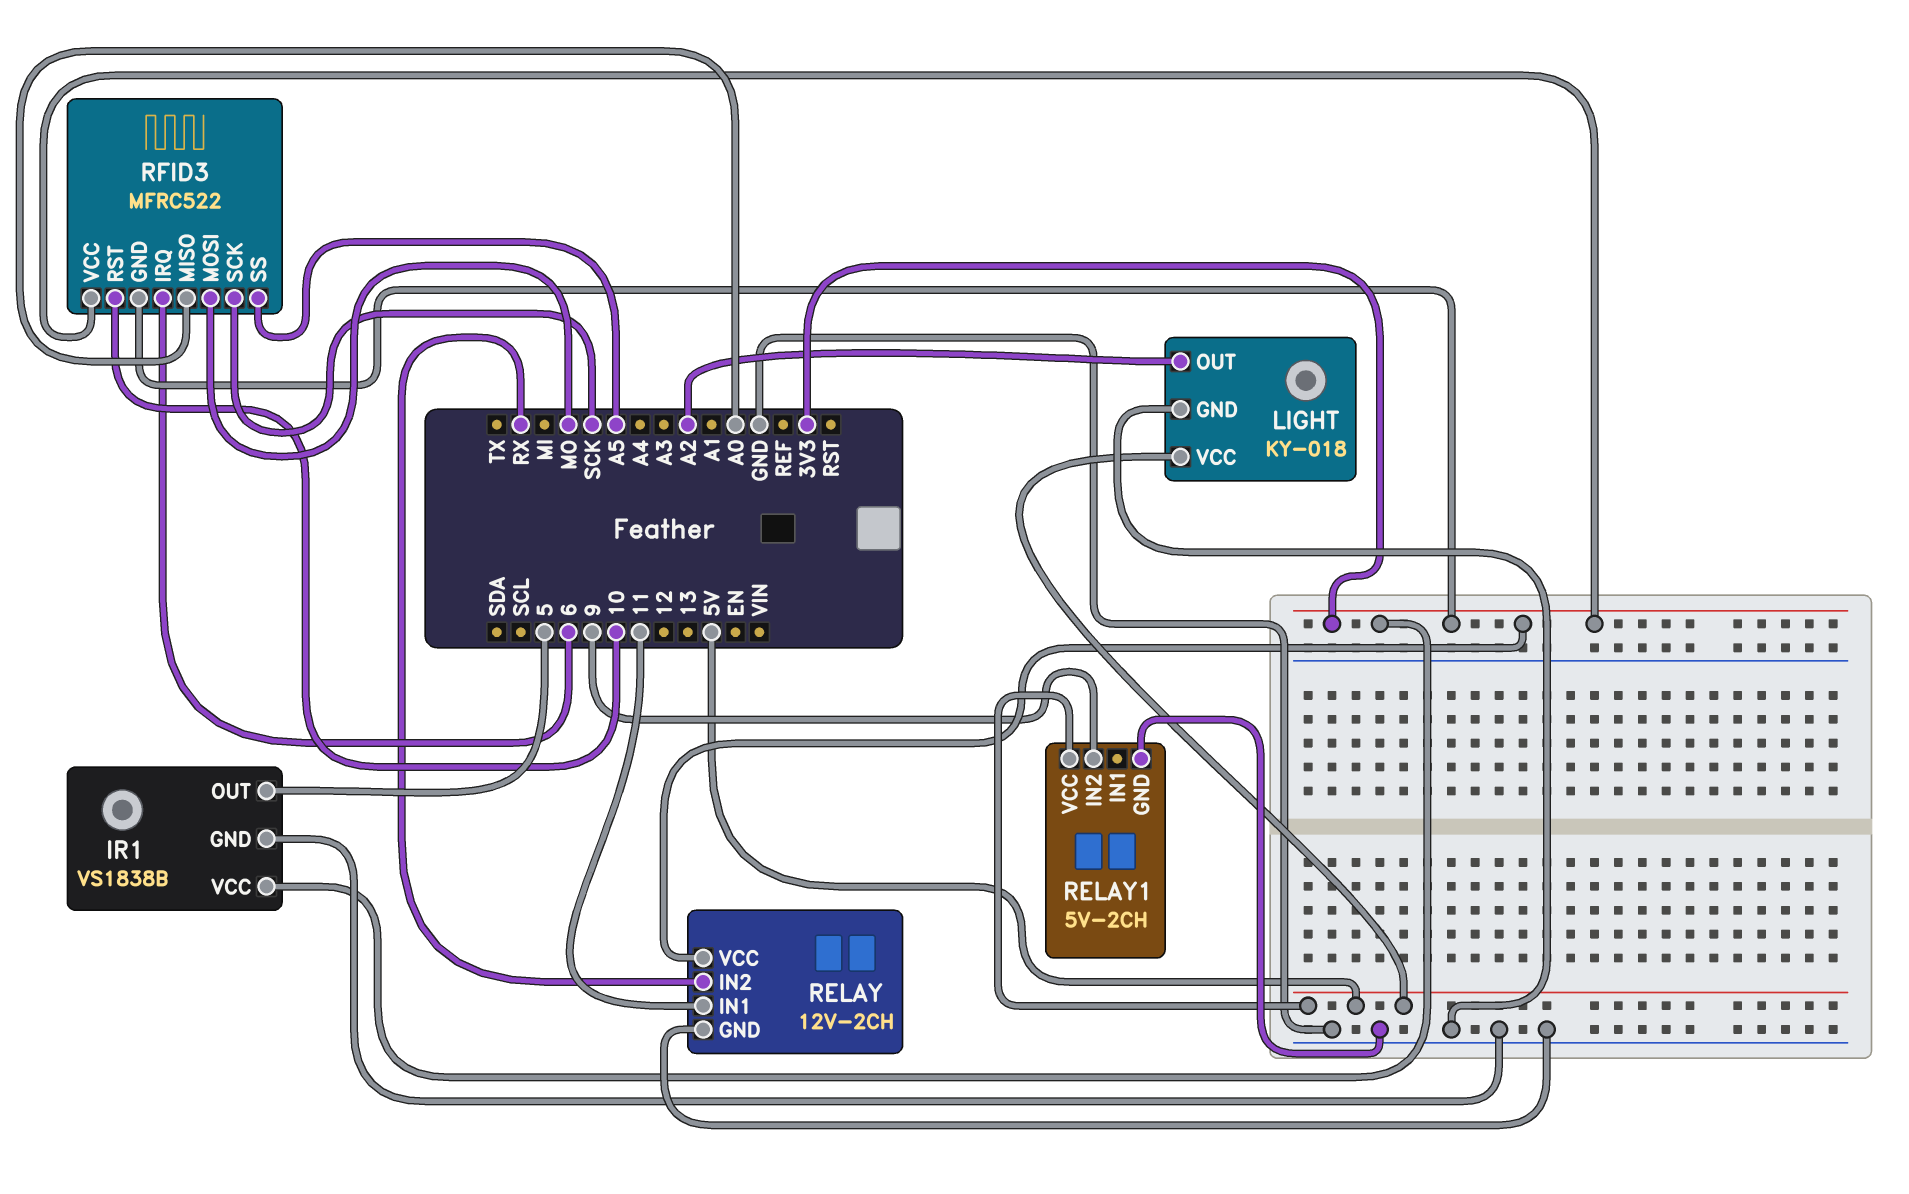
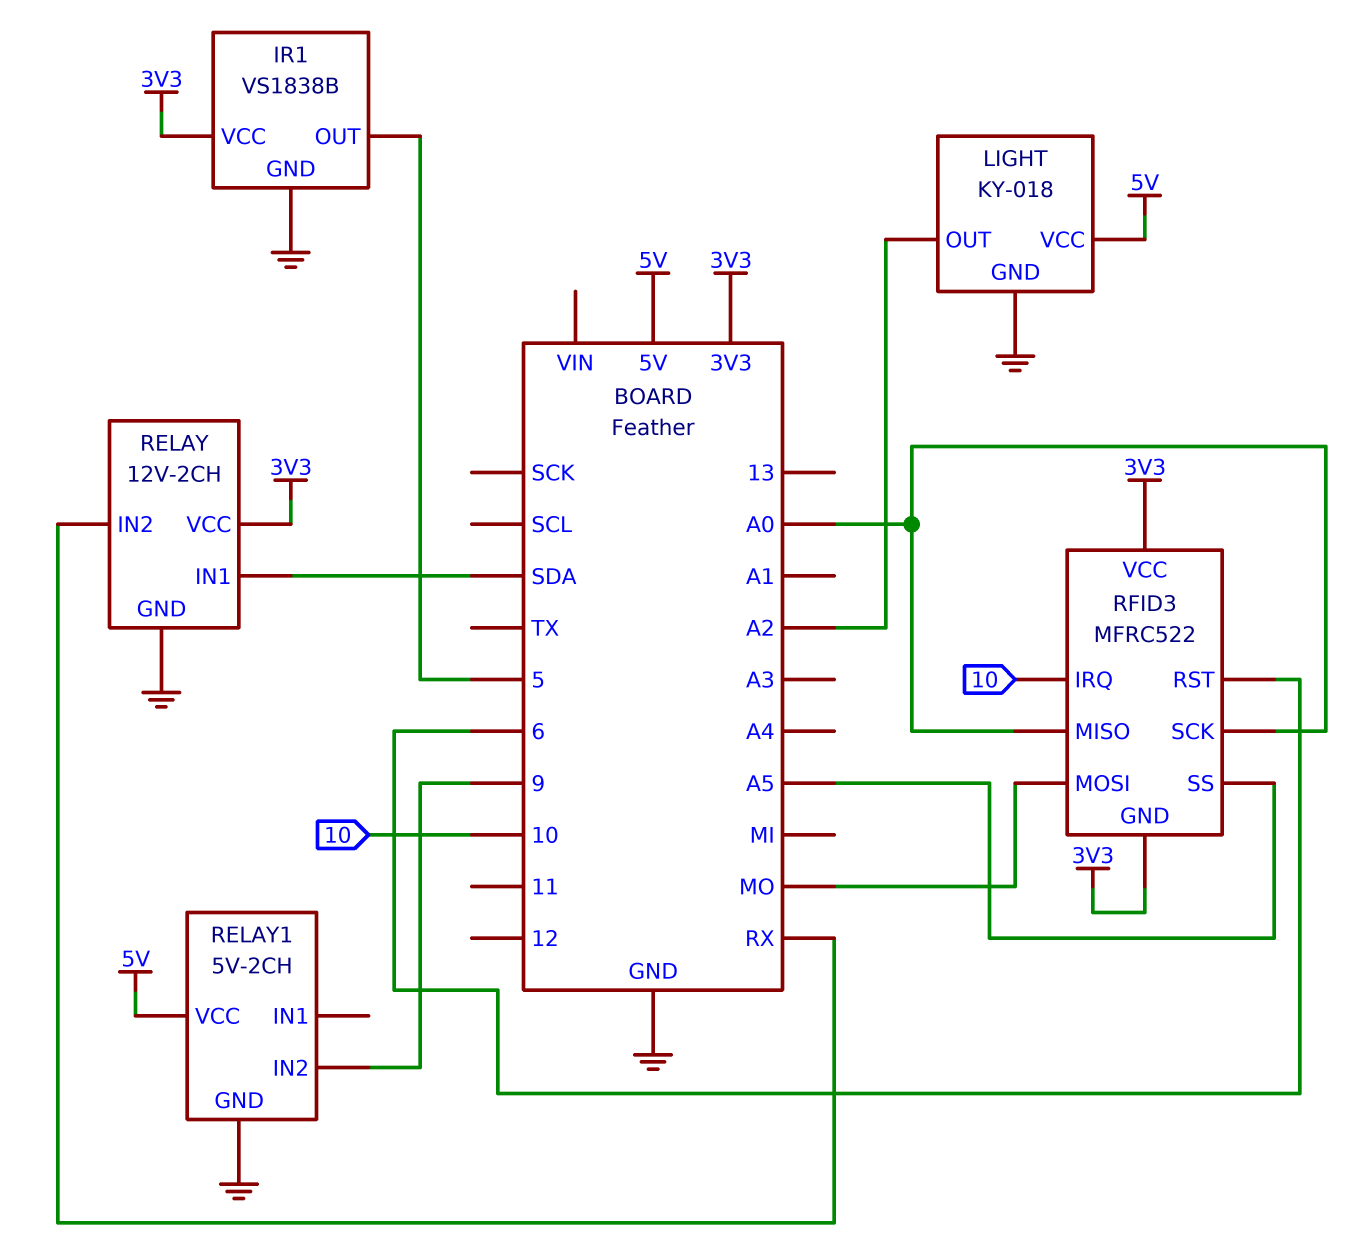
RELAY pin IN1: 11 -> SDA
RFID3 pin IRQ: 6 -> 10
RFID3 pin RST: 10 -> 6
RFID3 pin SCK: SCK -> A0

